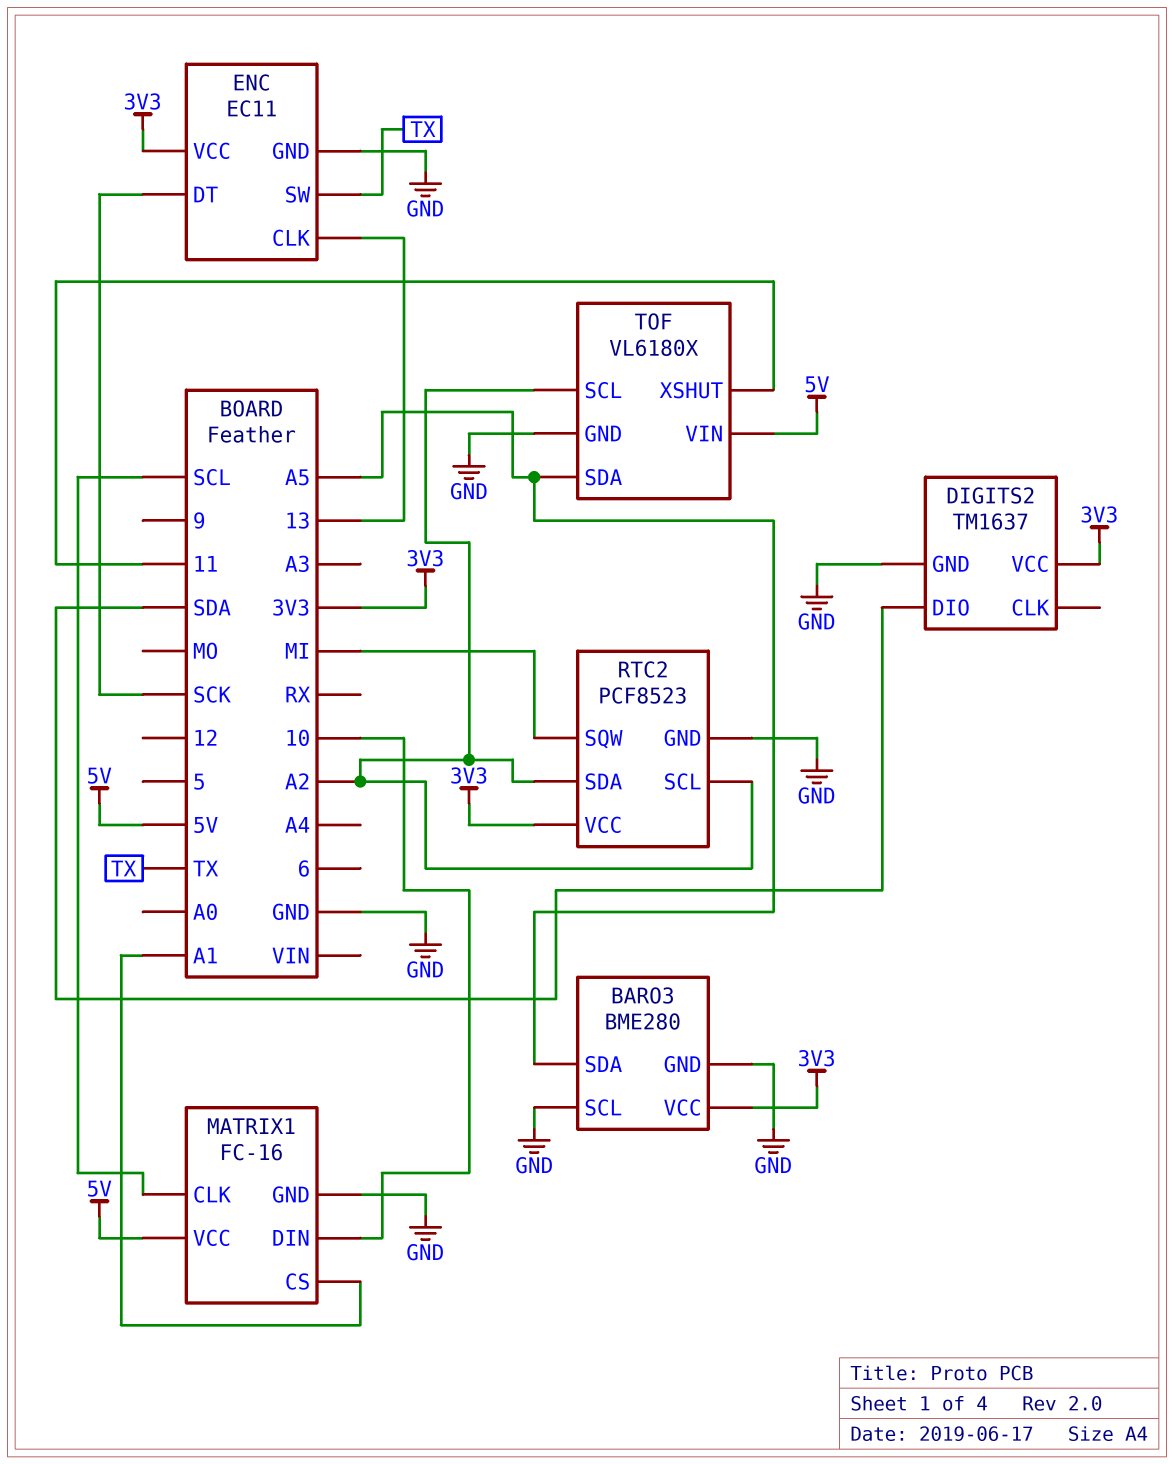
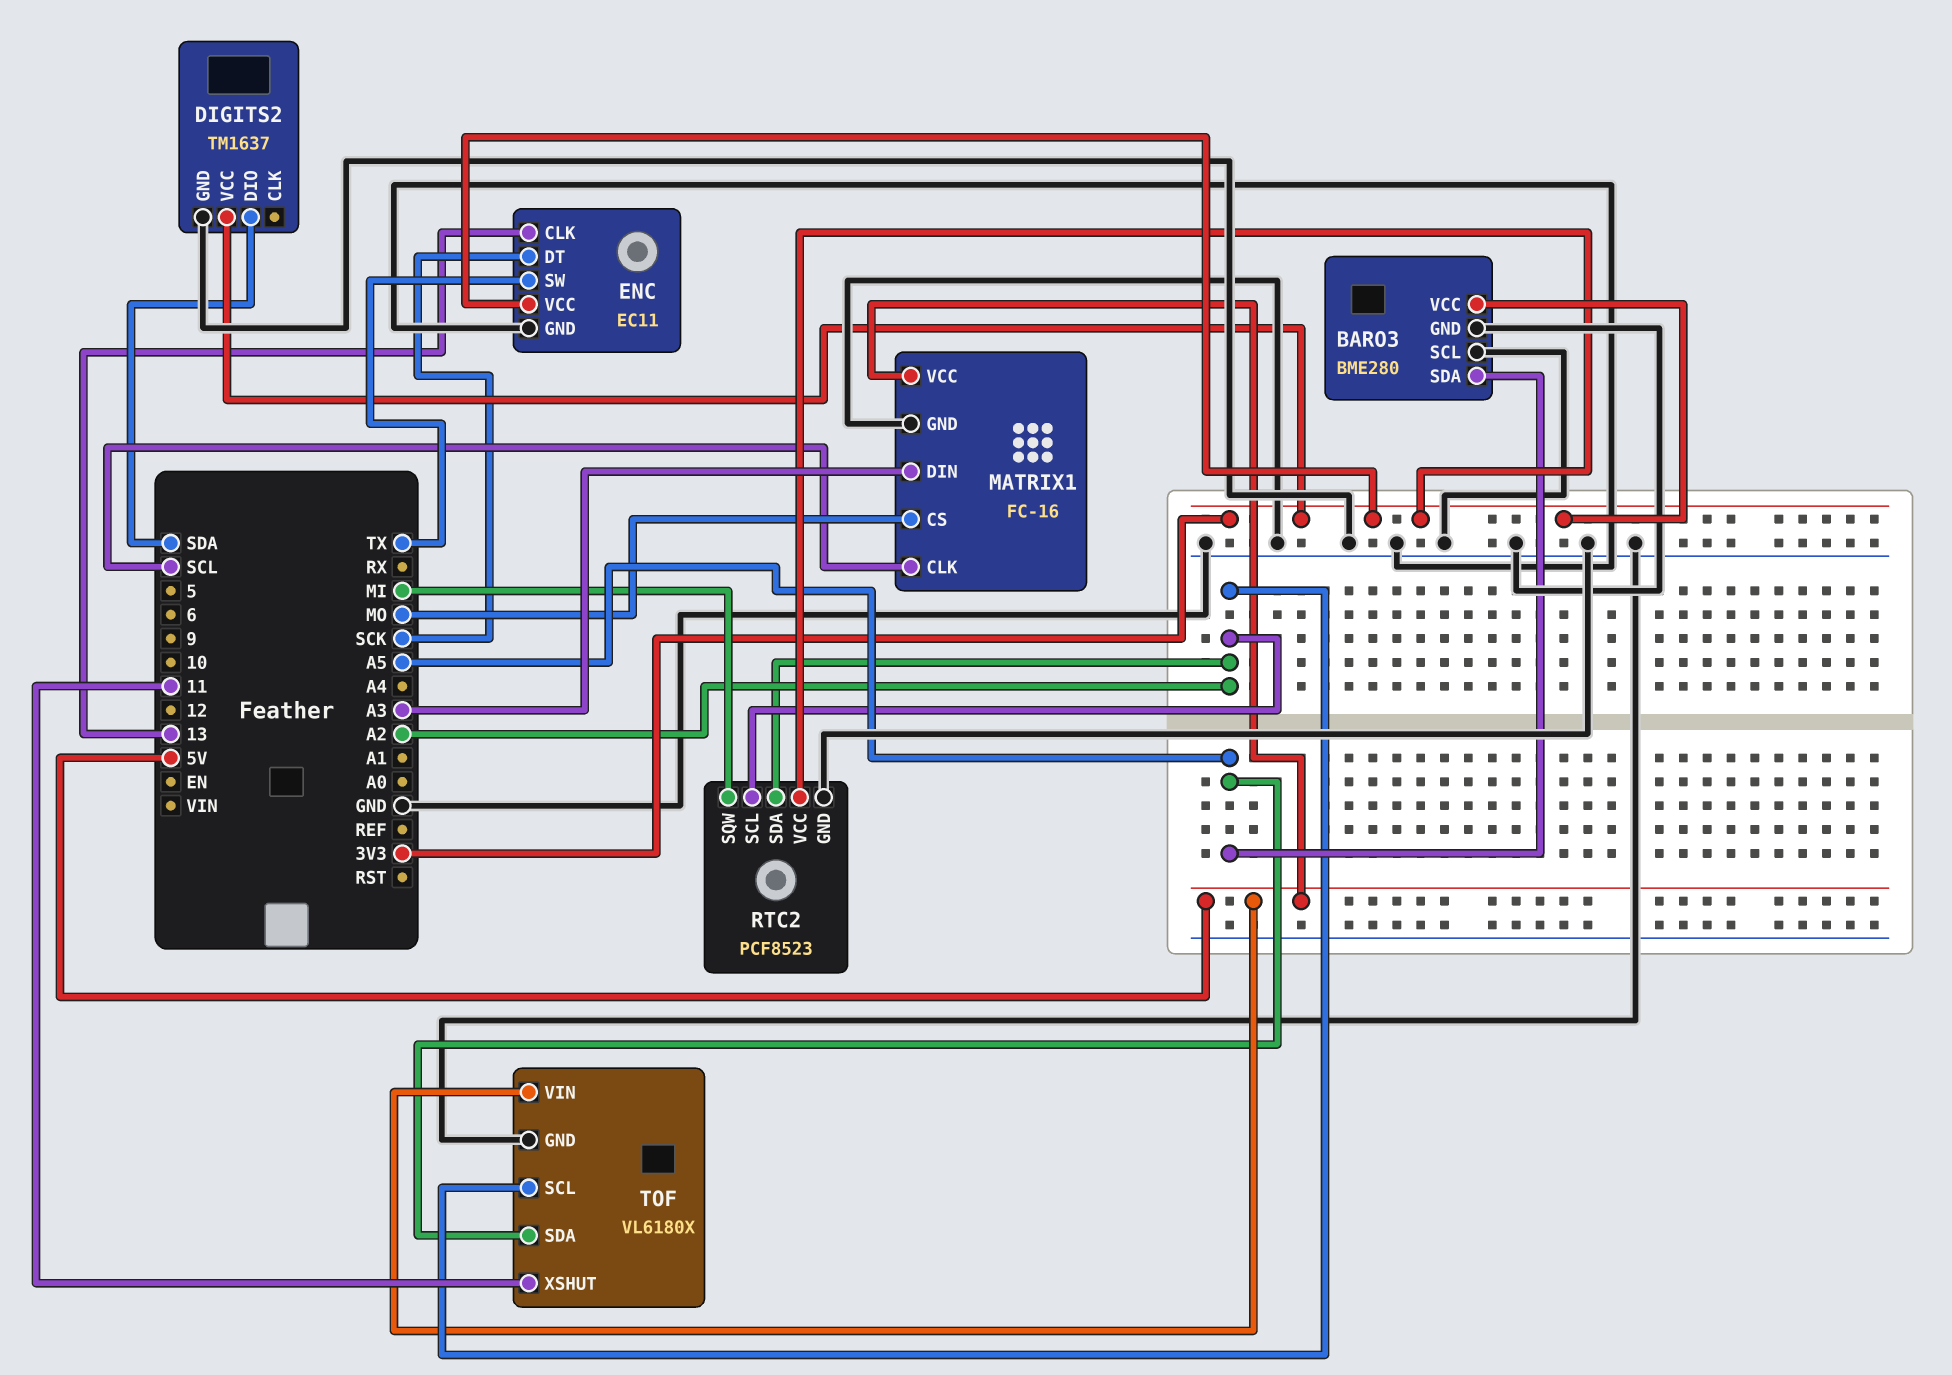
MATRIX1 pin CS: A1 -> MO
MATRIX1 pin DIN: 10 -> A3

